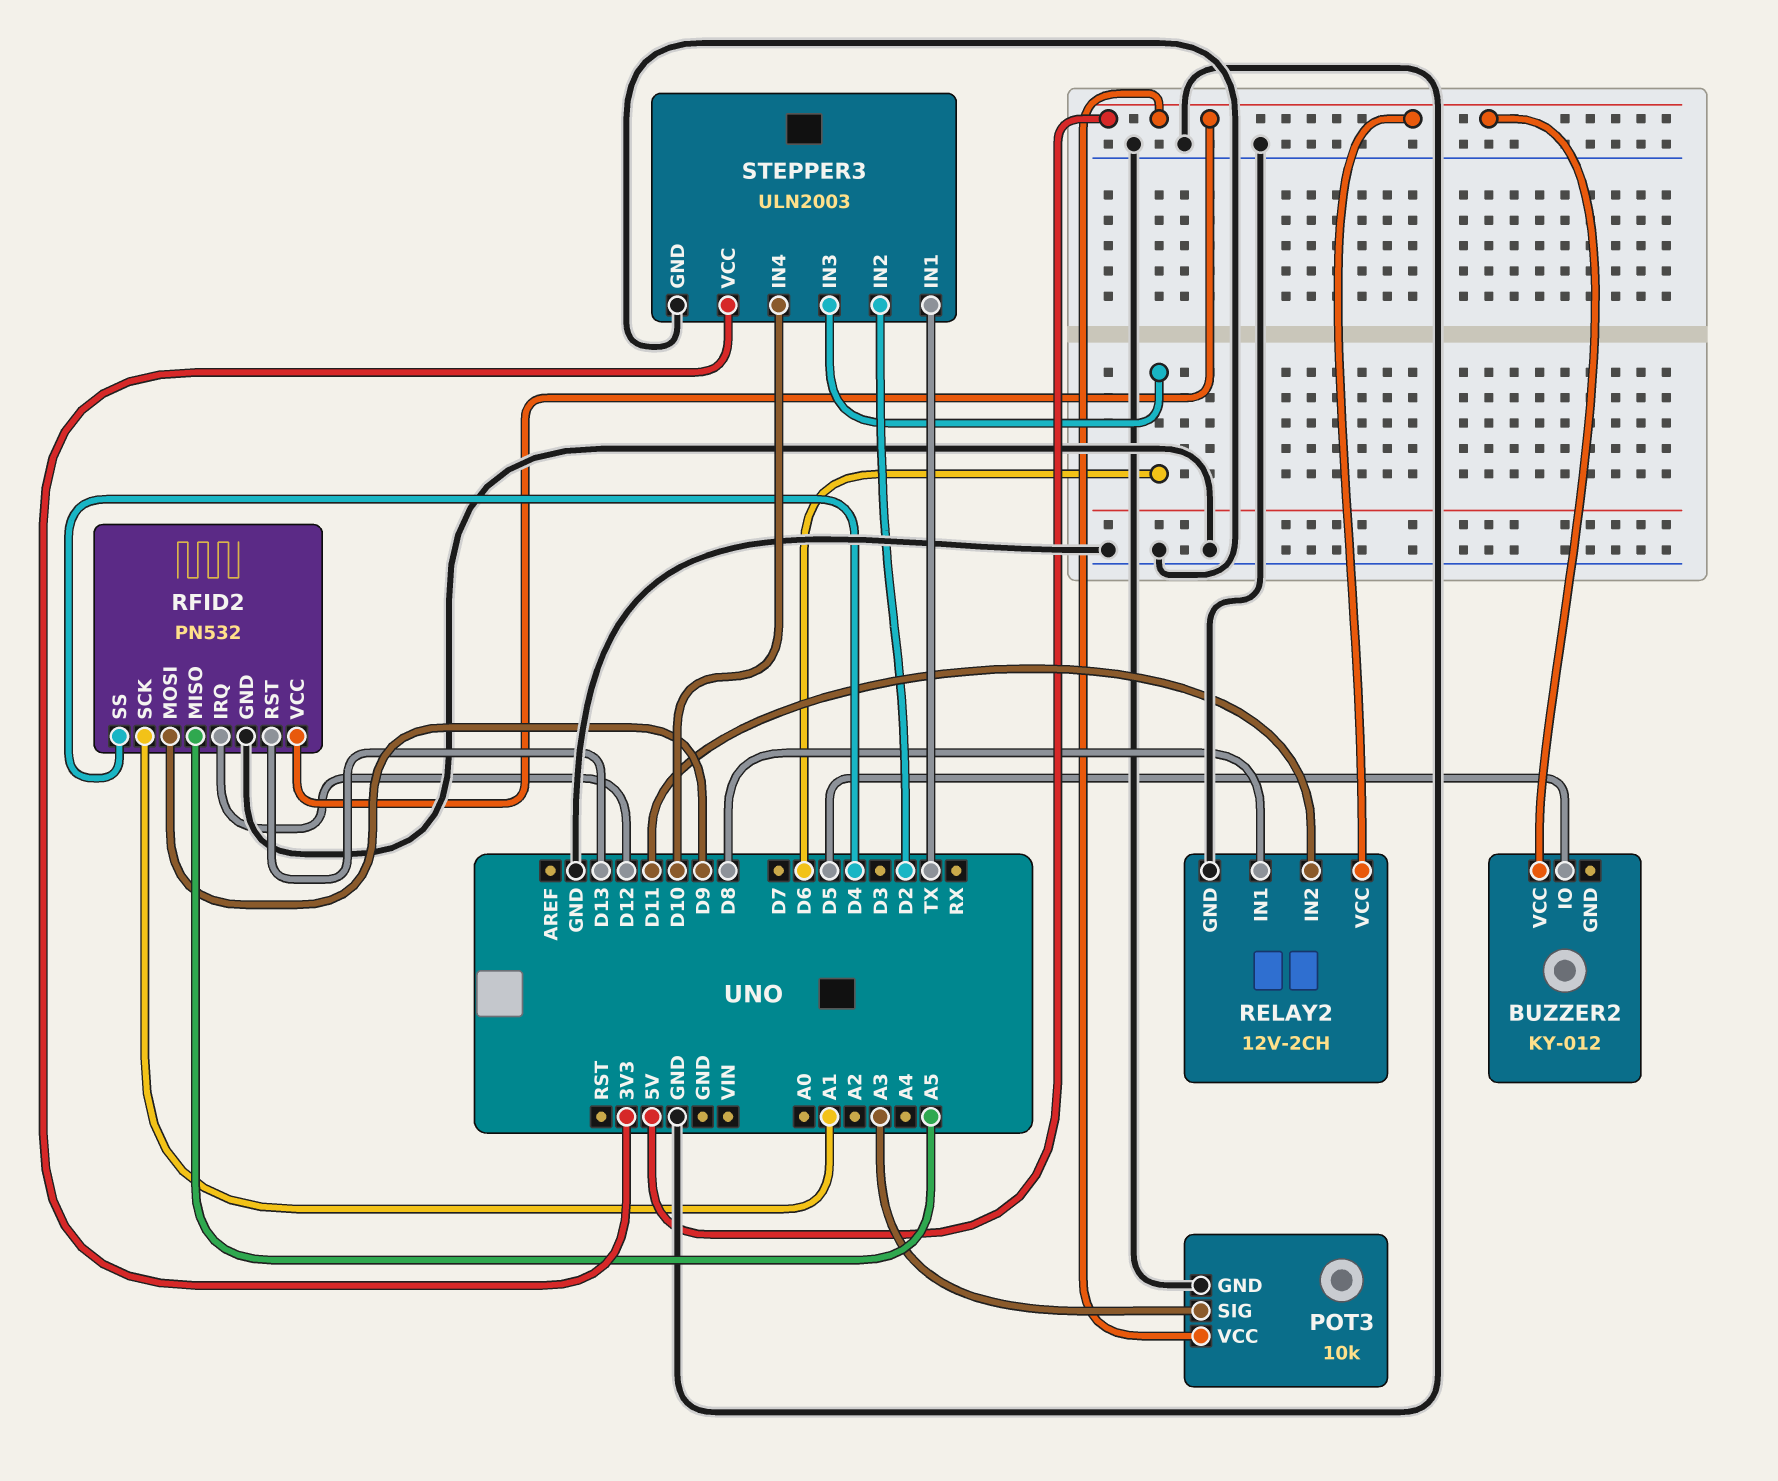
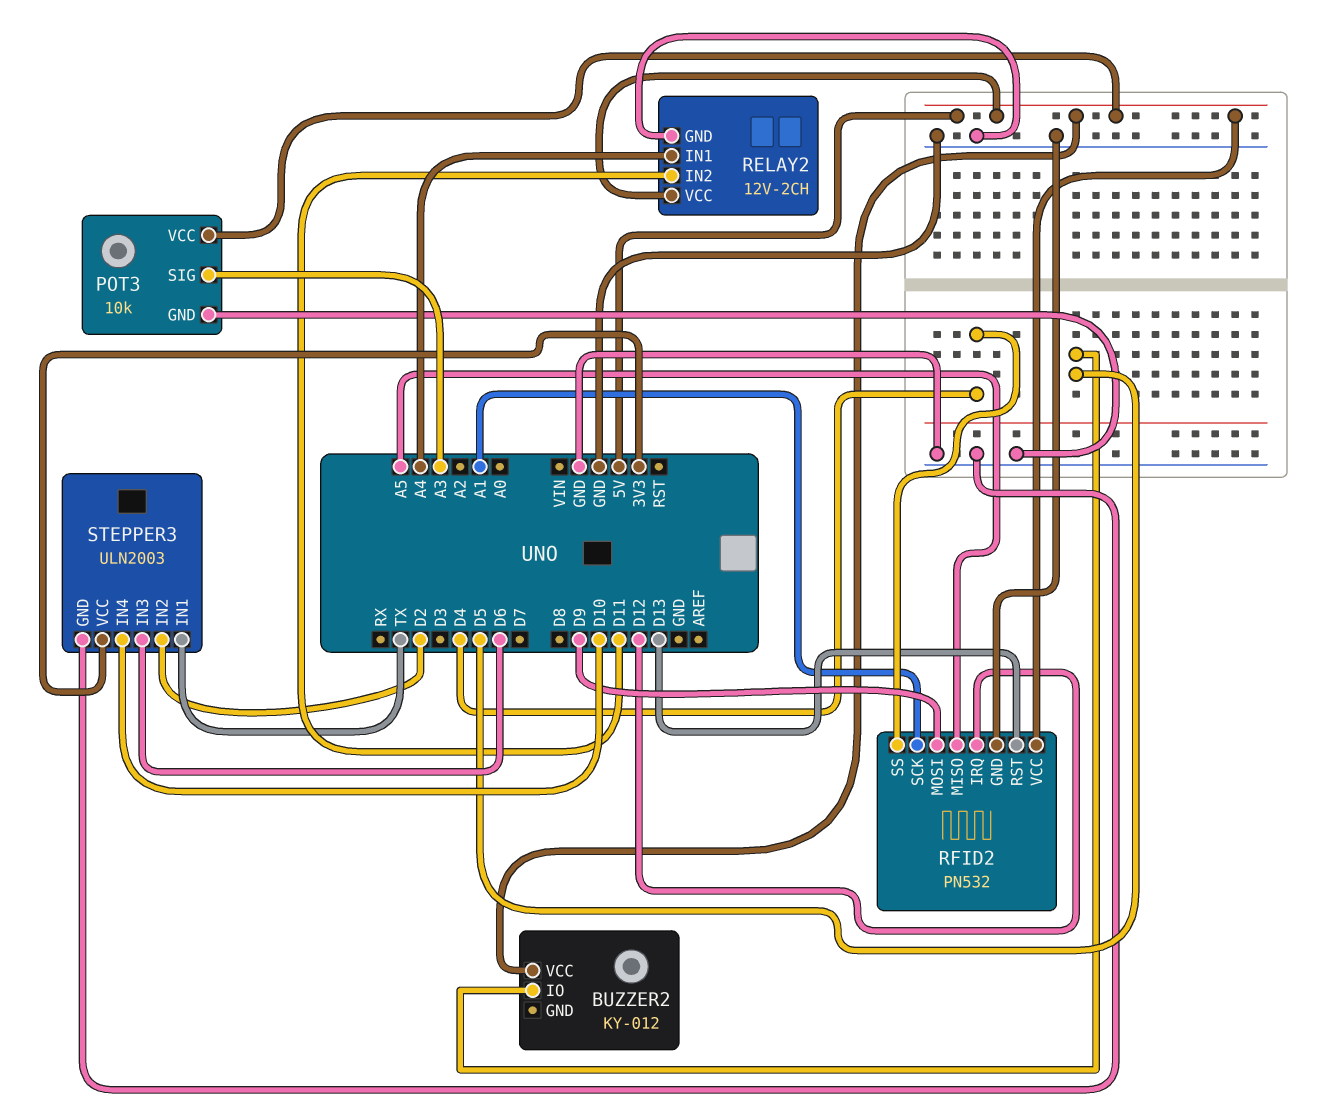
RELAY2 pin IN1: D8 -> A4

